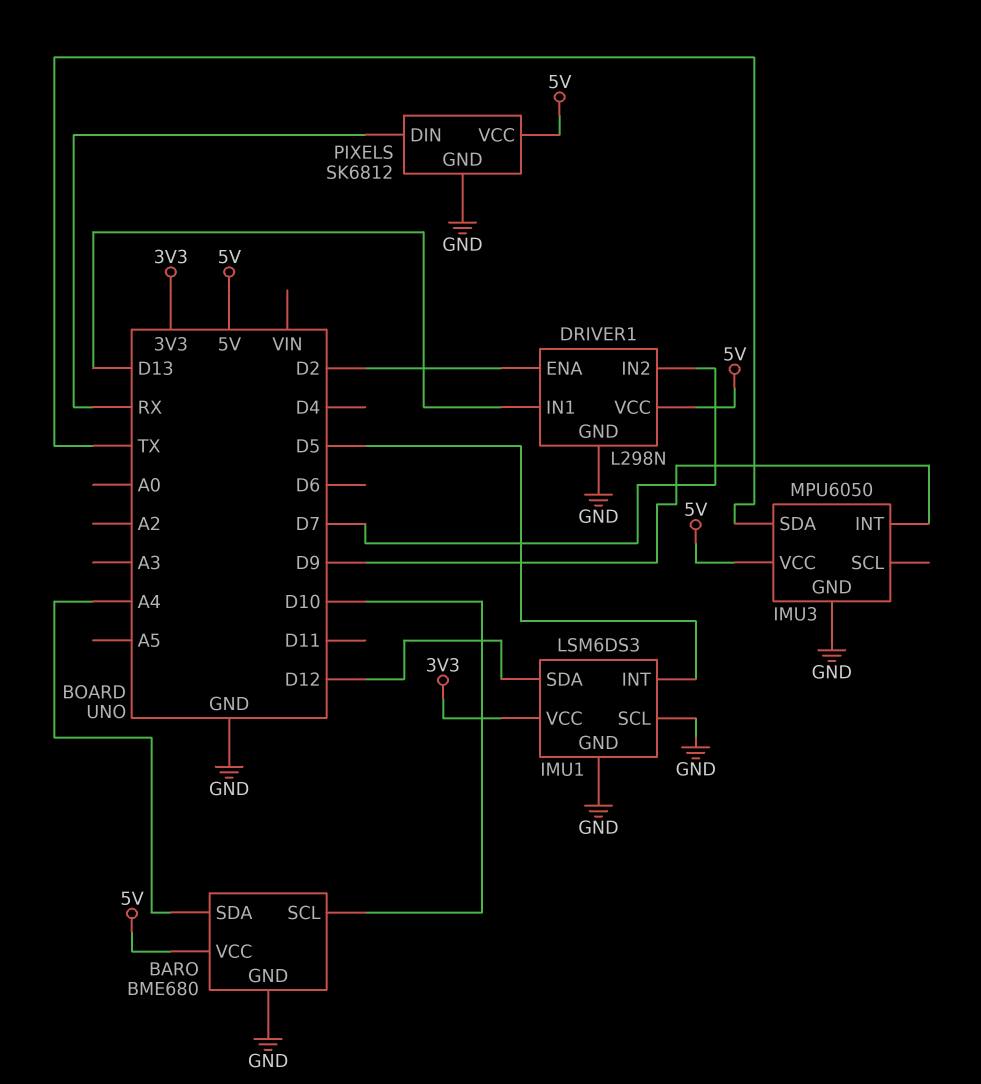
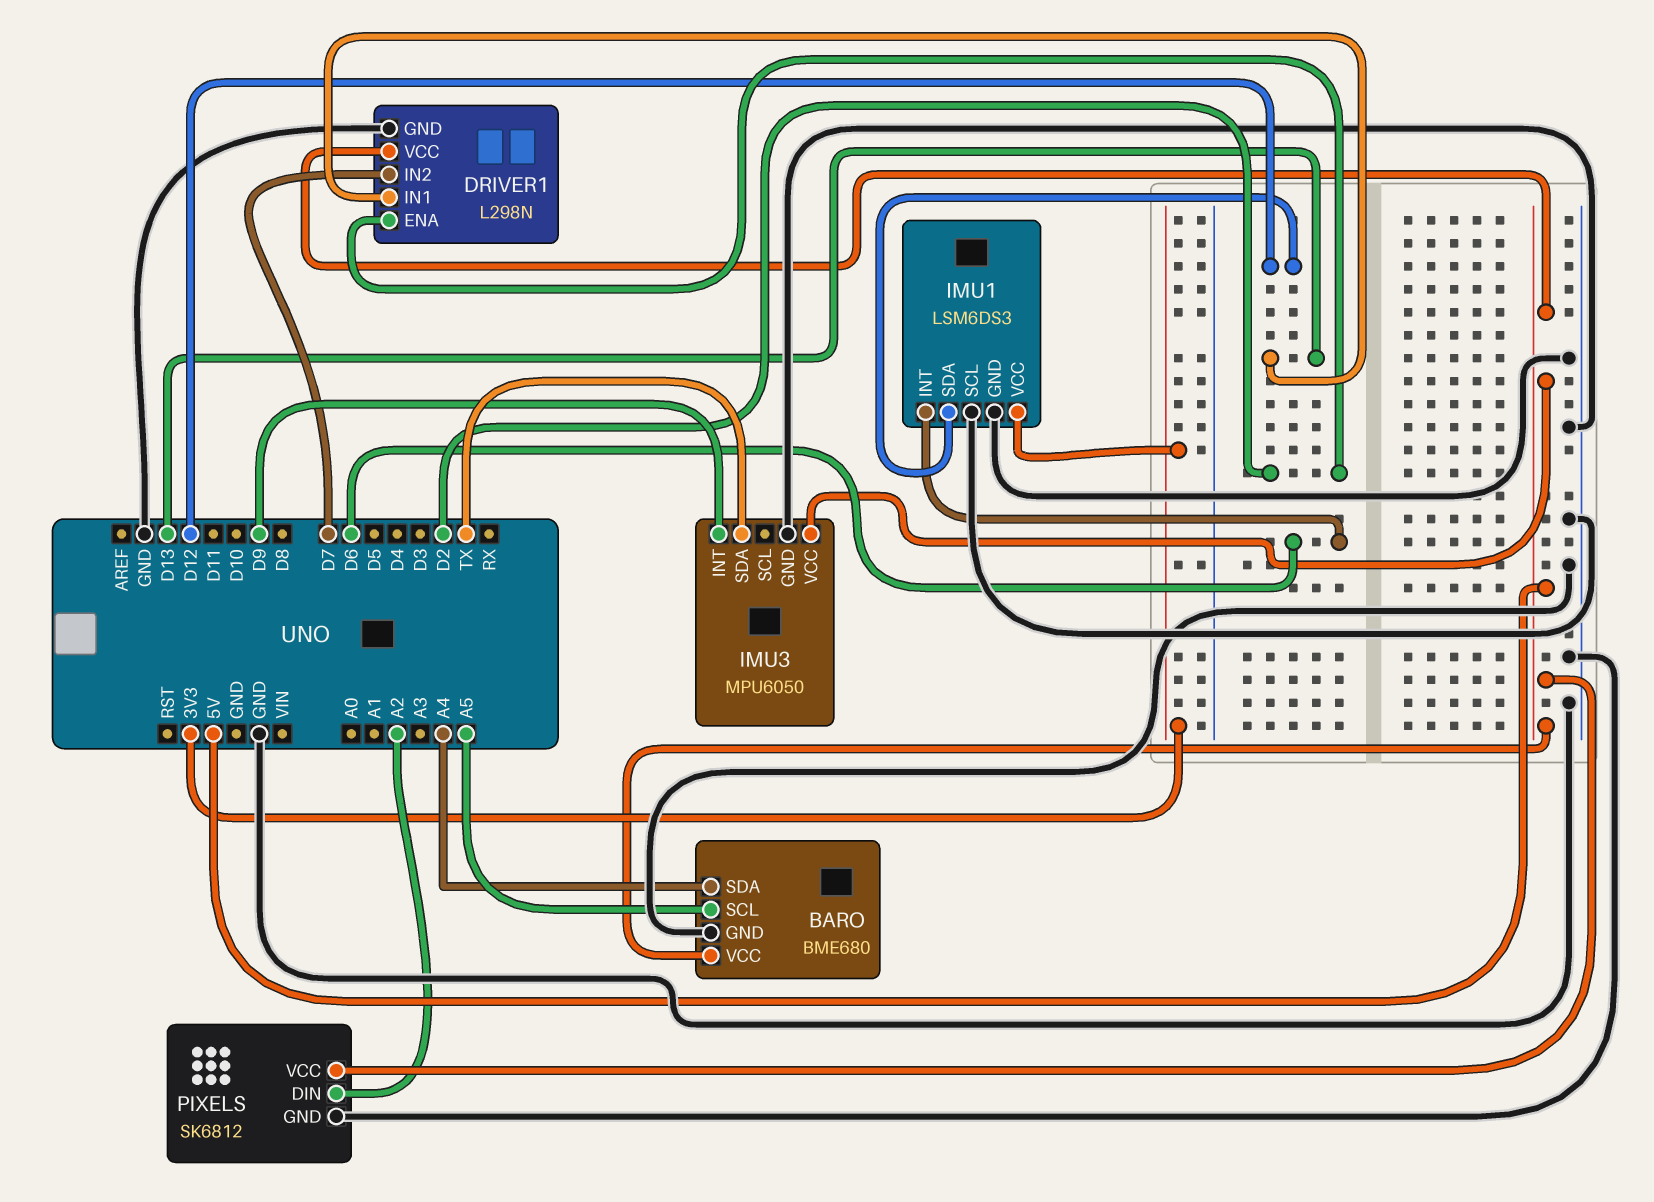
BARO pin SCL: D10 -> A5
IMU1 pin INT: D5 -> D6
PIXELS pin DIN: RX -> A2

